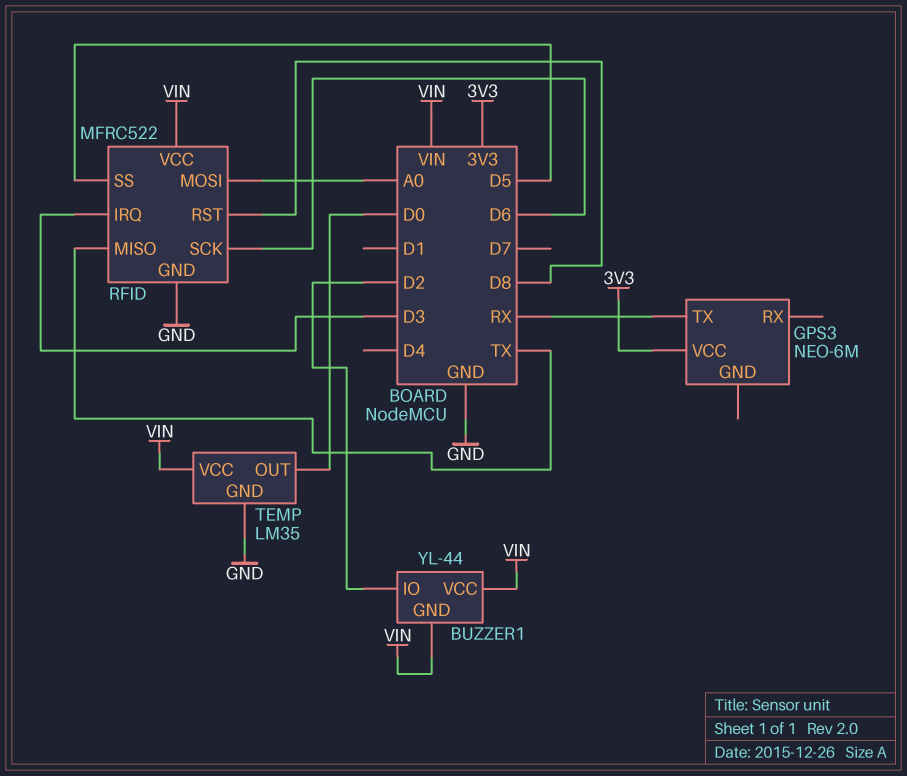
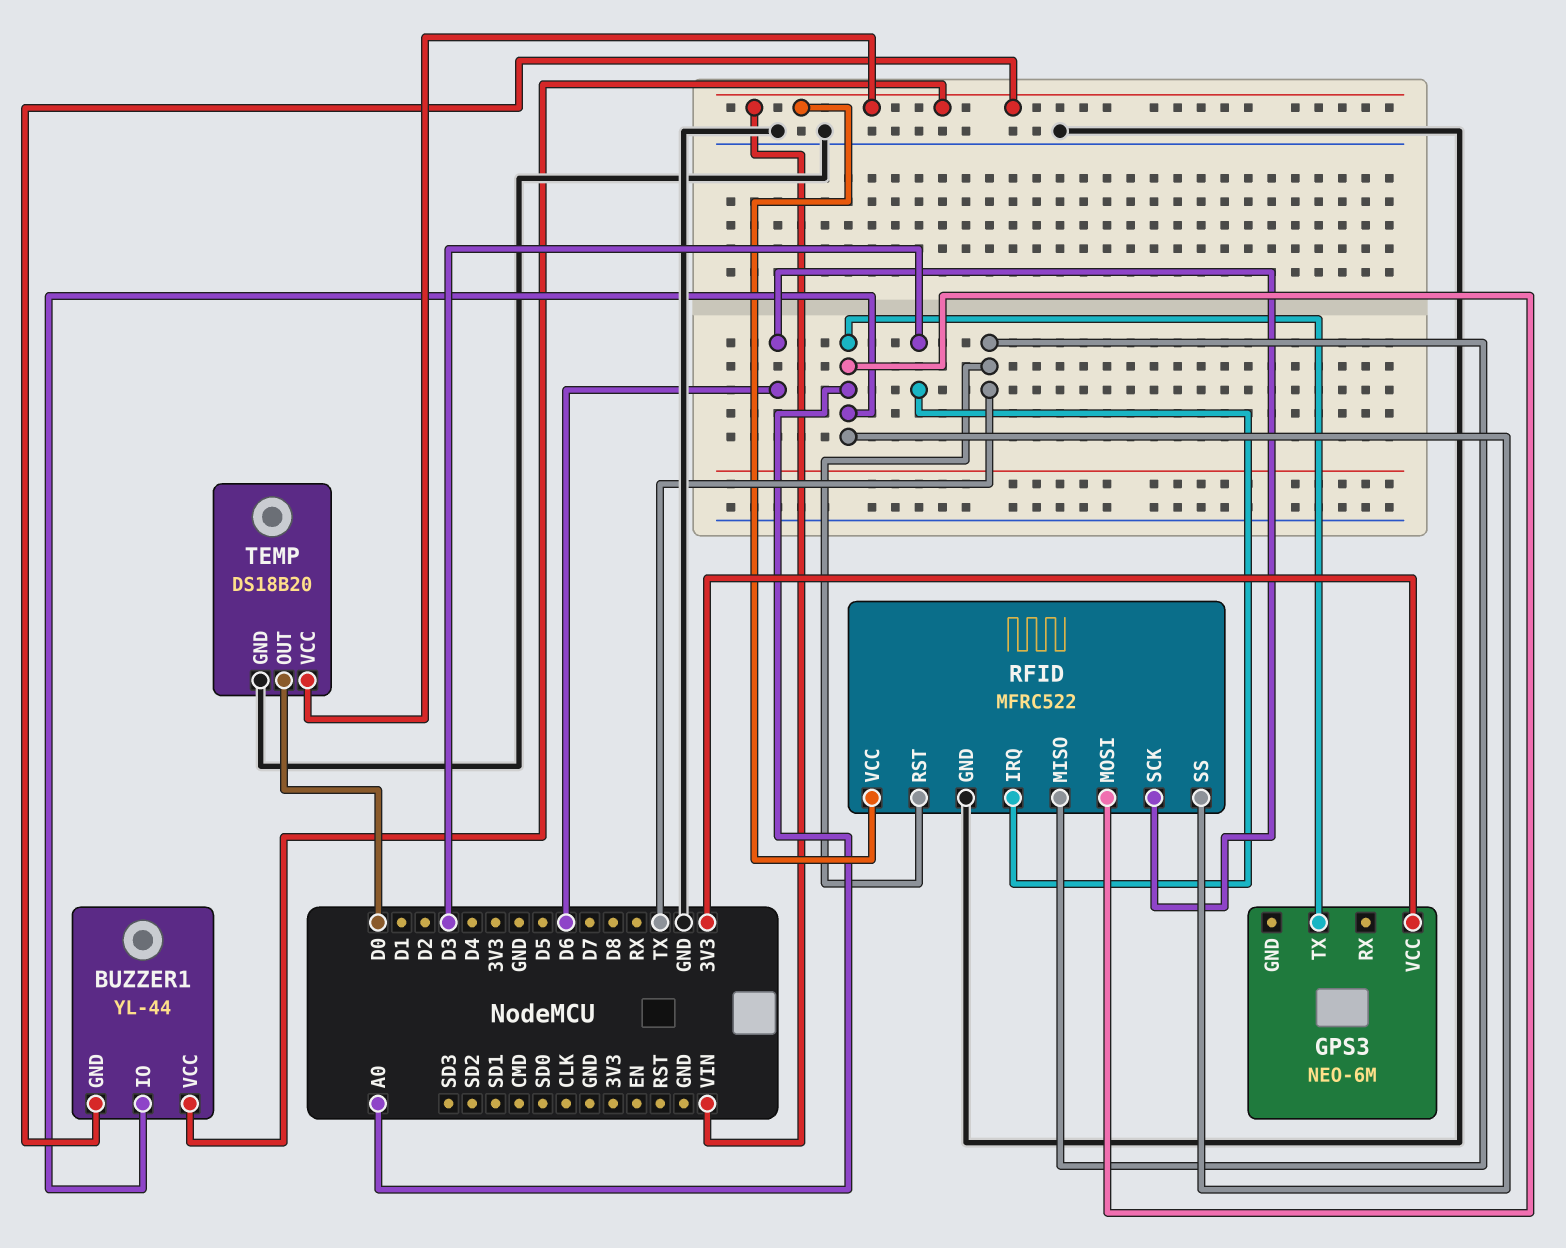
BUZZER1 pin IO: D2 -> A0
GPS3 pin TX: RX -> A0
RFID pin RST: D8 -> TX
RFID pin SS: D5 -> A0
TEMP: LM35 -> DS18B20

